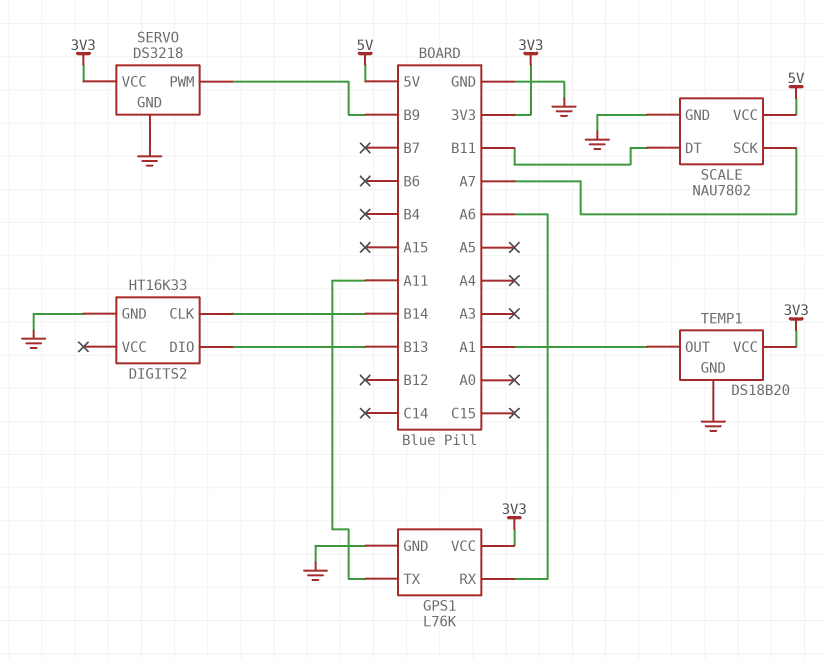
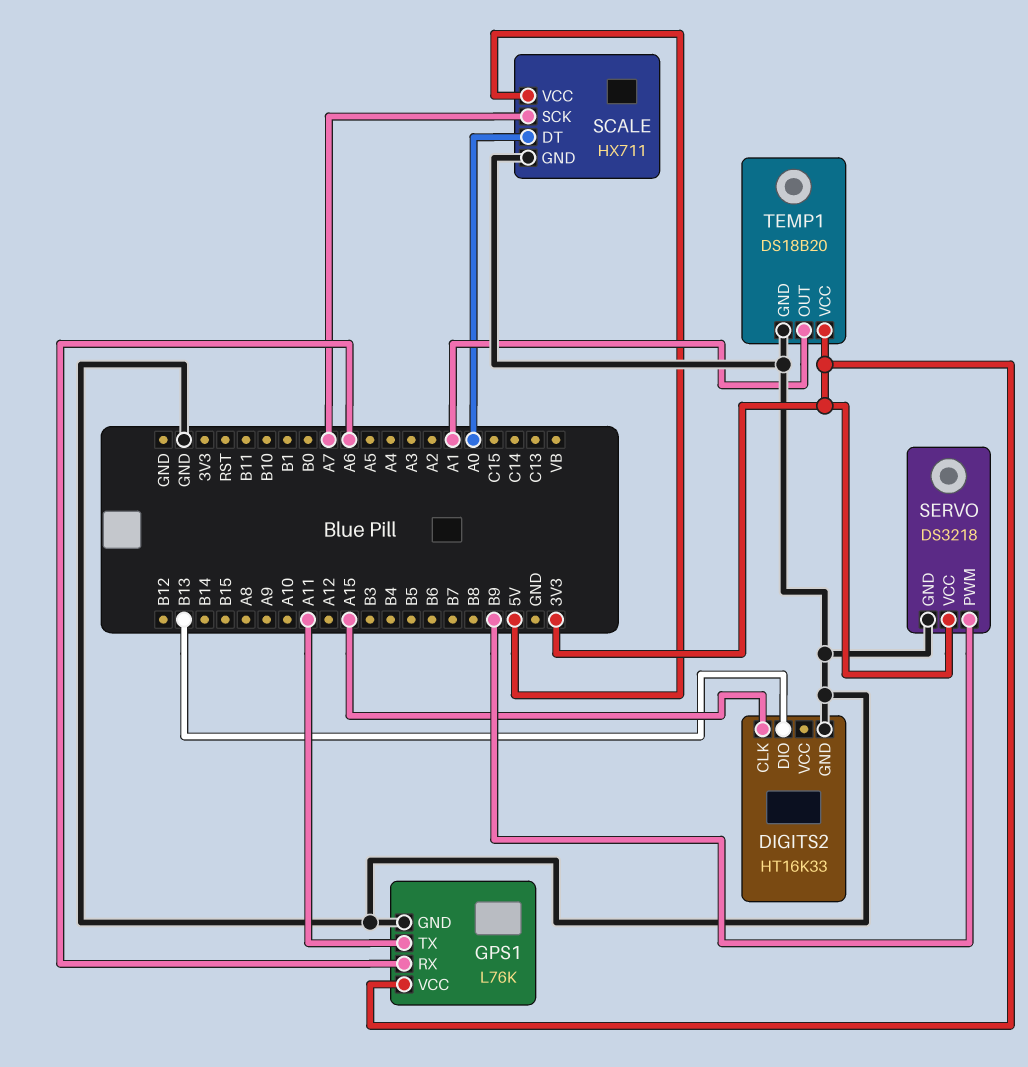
DIGITS2 pin CLK: B14 -> A15
SCALE: NAU7802 -> HX711
SCALE pin DT: B11 -> A0

